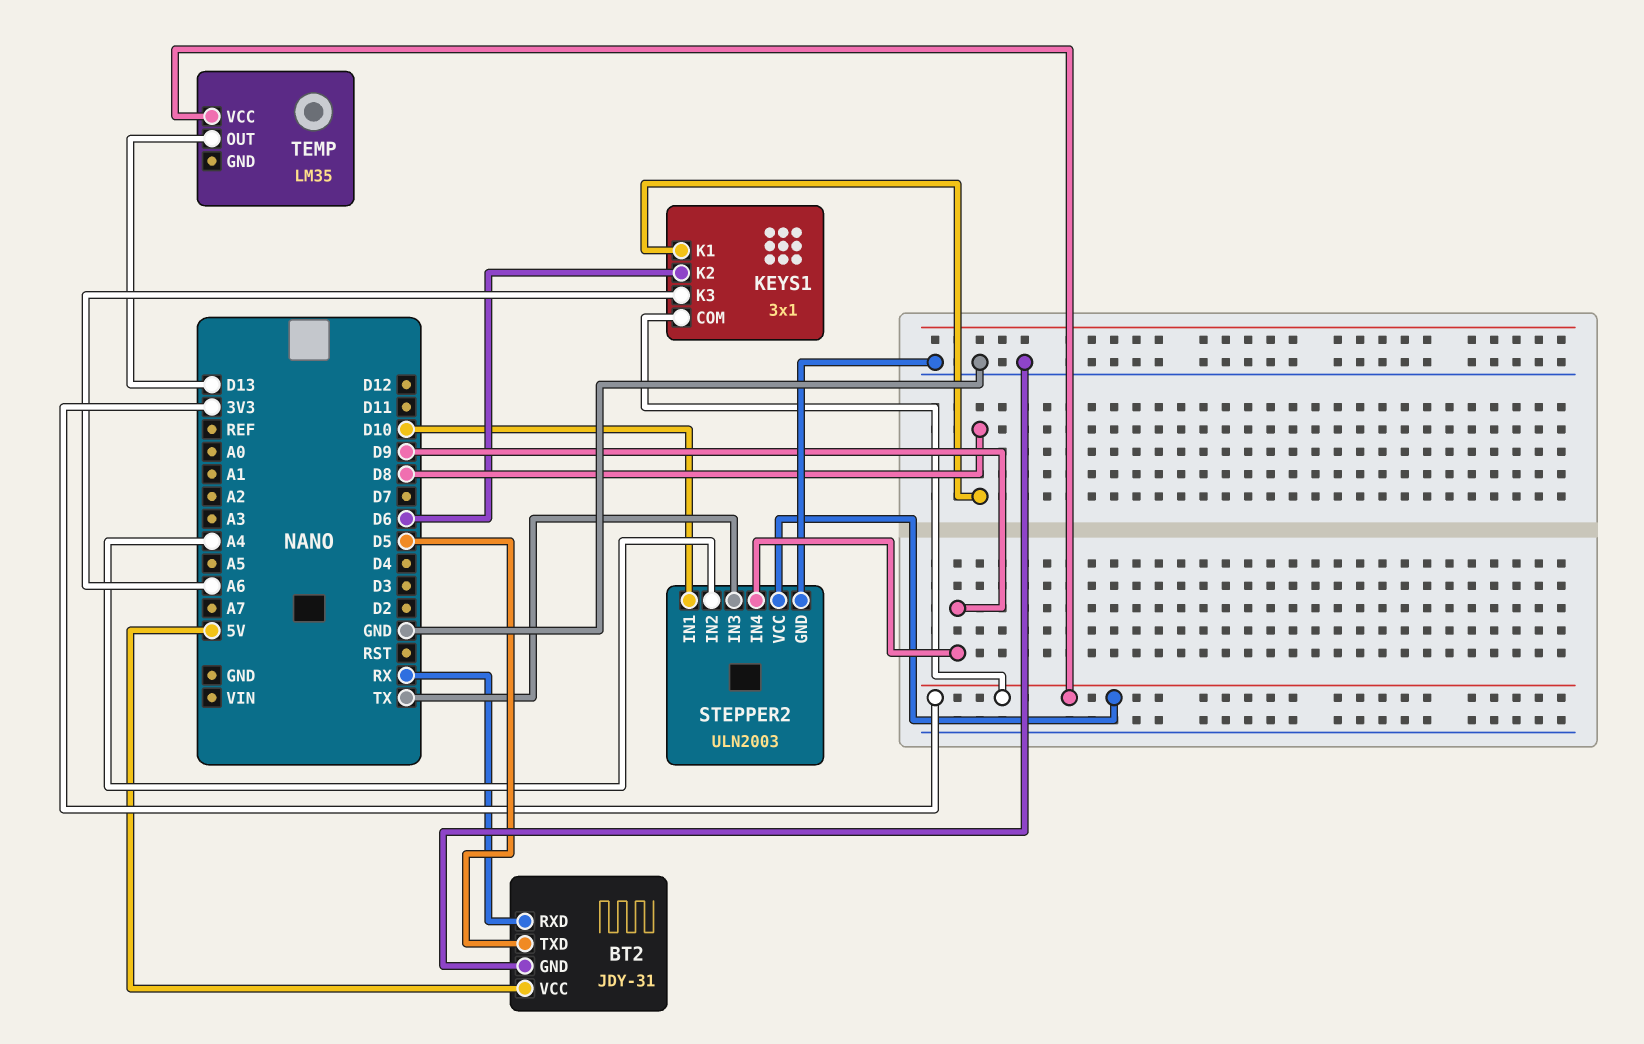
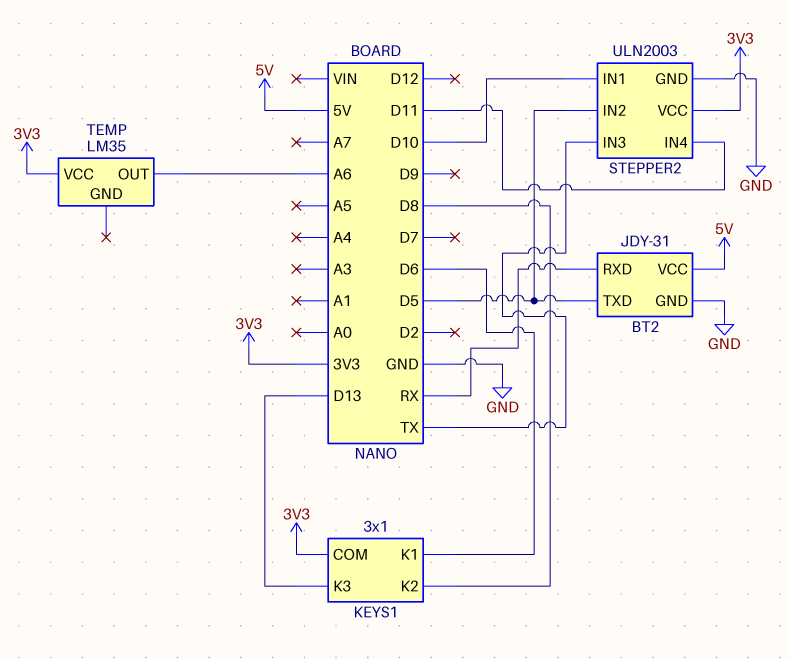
KEYS1 pin K1: D8 -> D6
KEYS1 pin K2: D6 -> D8
KEYS1 pin K3: A6 -> D13
STEPPER2 pin IN2: A4 -> D5
STEPPER2 pin IN4: D9 -> D11
TEMP pin OUT: D13 -> A6

